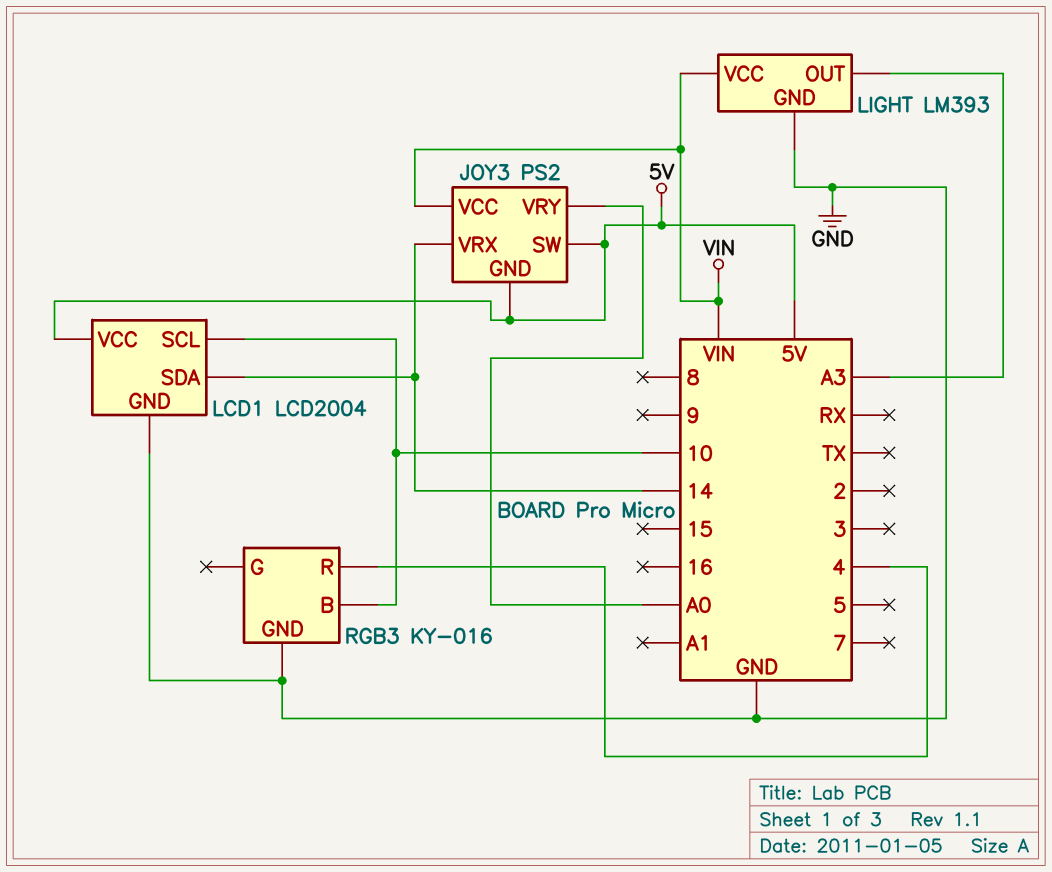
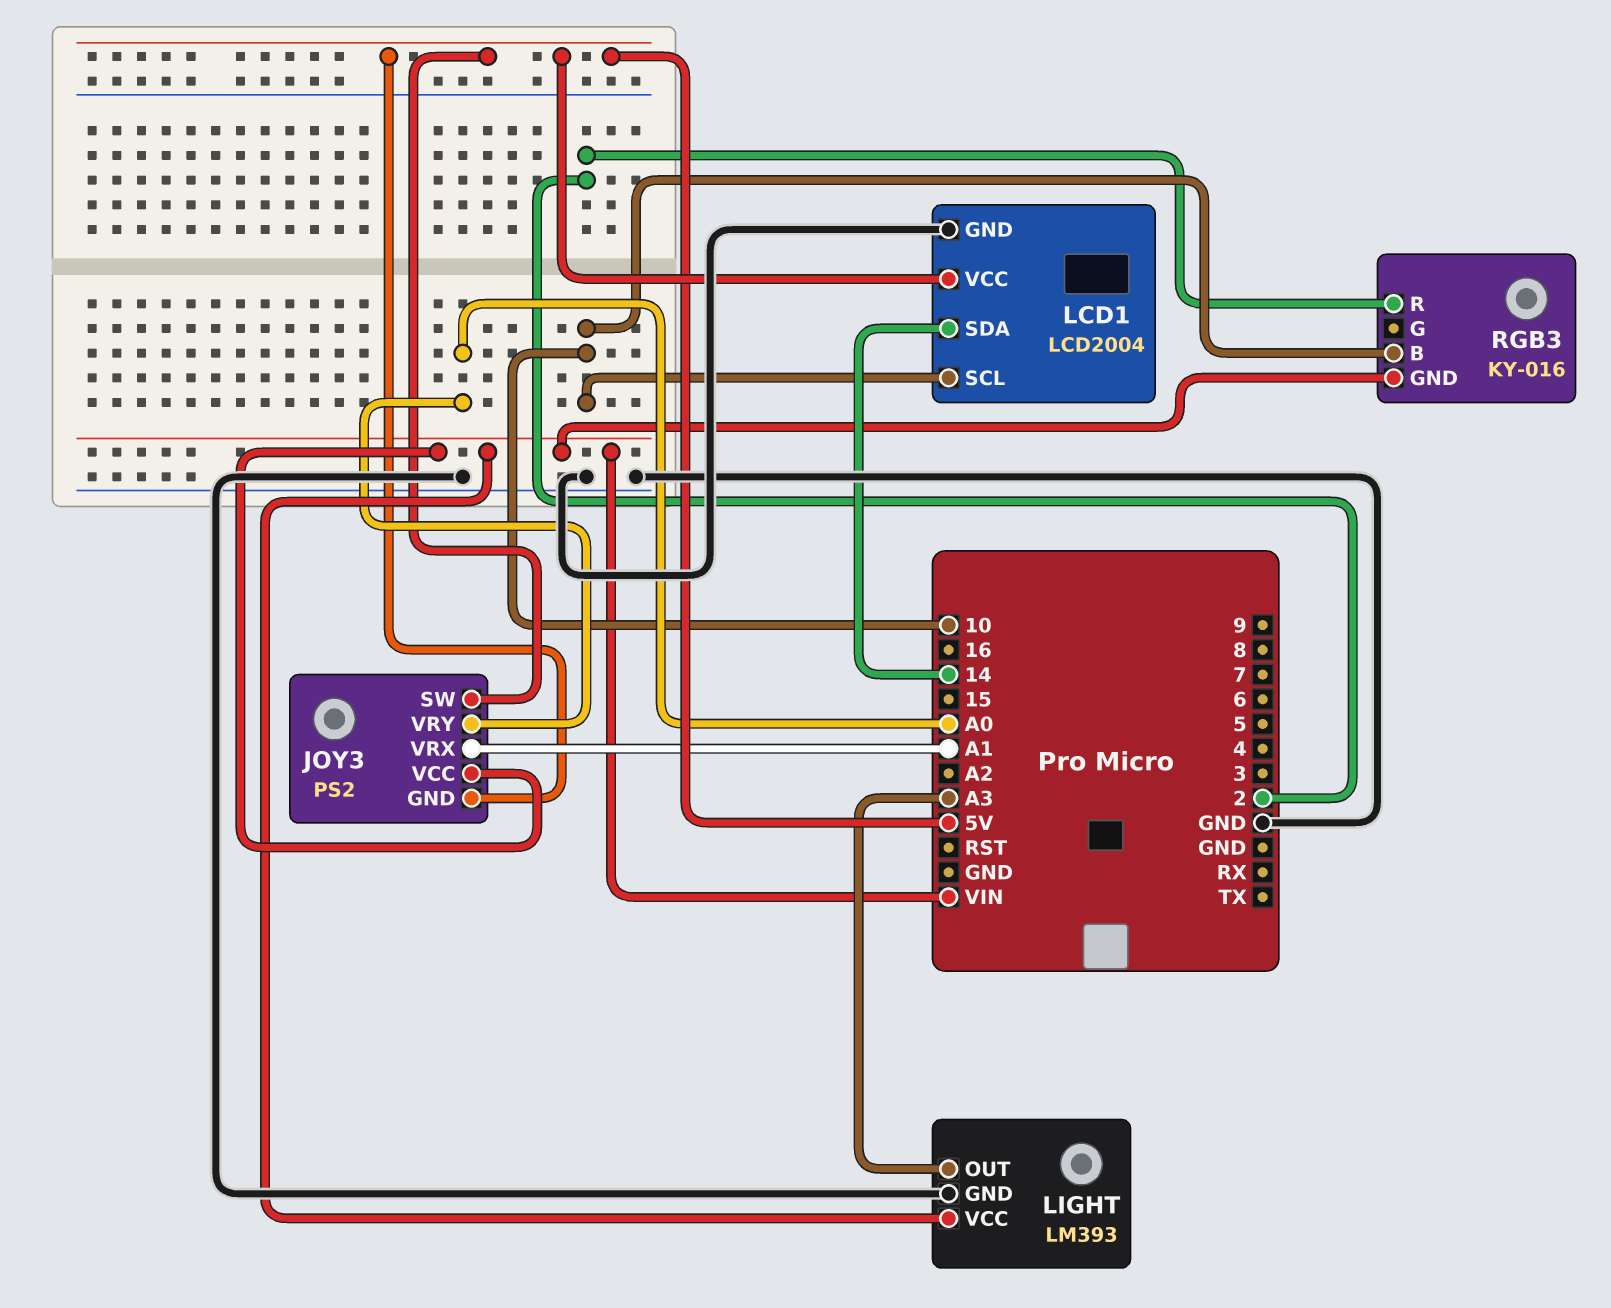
JOY3 pin VRX: 14 -> A1
RGB3 pin GND: GND -> VIN
RGB3 pin R: 4 -> 2

